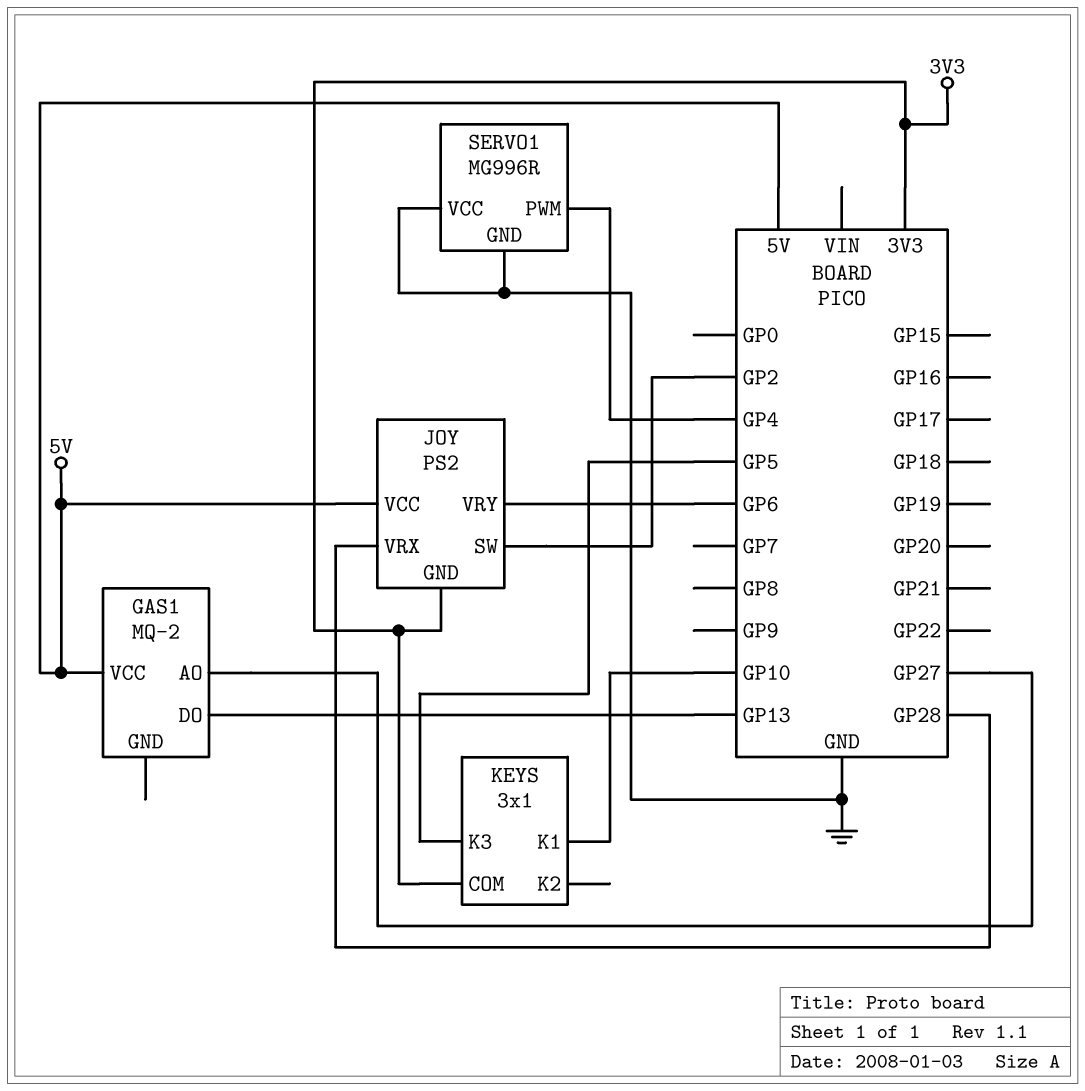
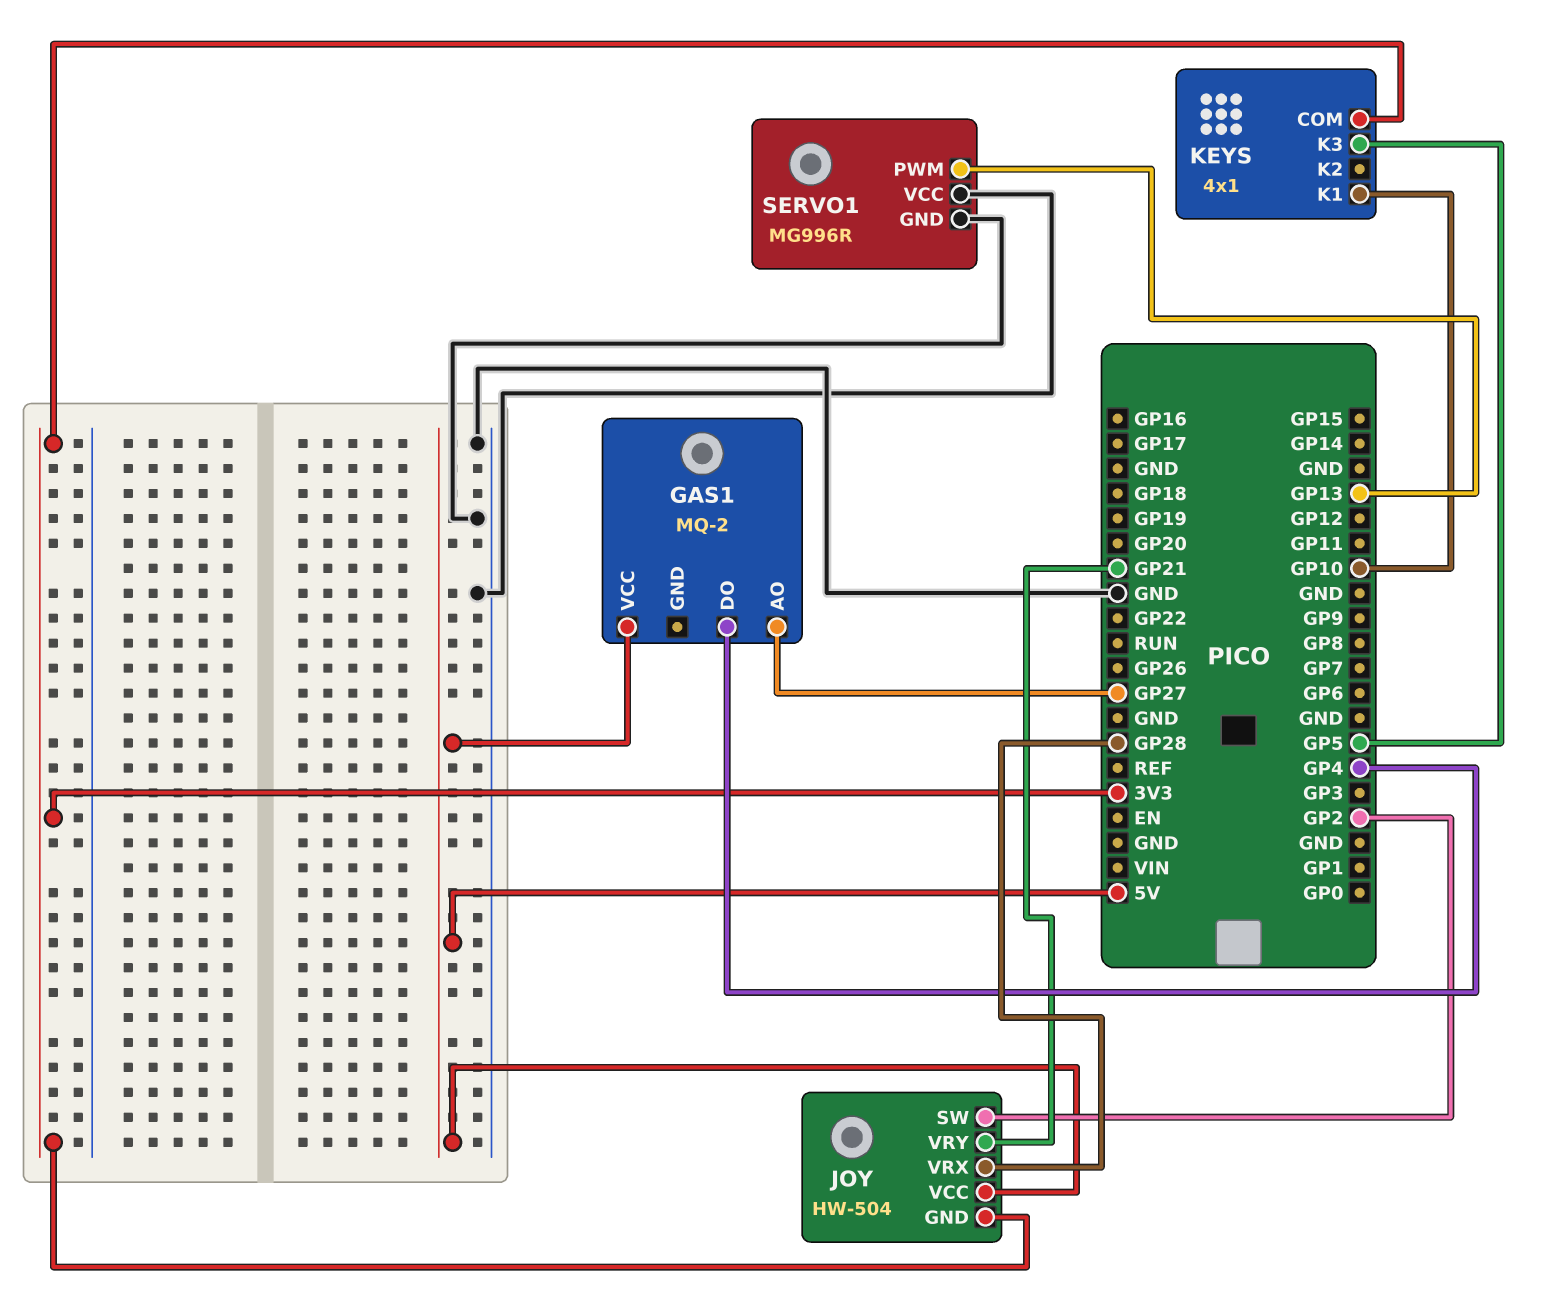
GAS1 pin DO: GP13 -> GP4
JOY: PS2 -> HW-504
JOY pin VRY: GP6 -> GP21
KEYS: 3x1 -> 4x1
SERVO1 pin PWM: GP4 -> GP13

